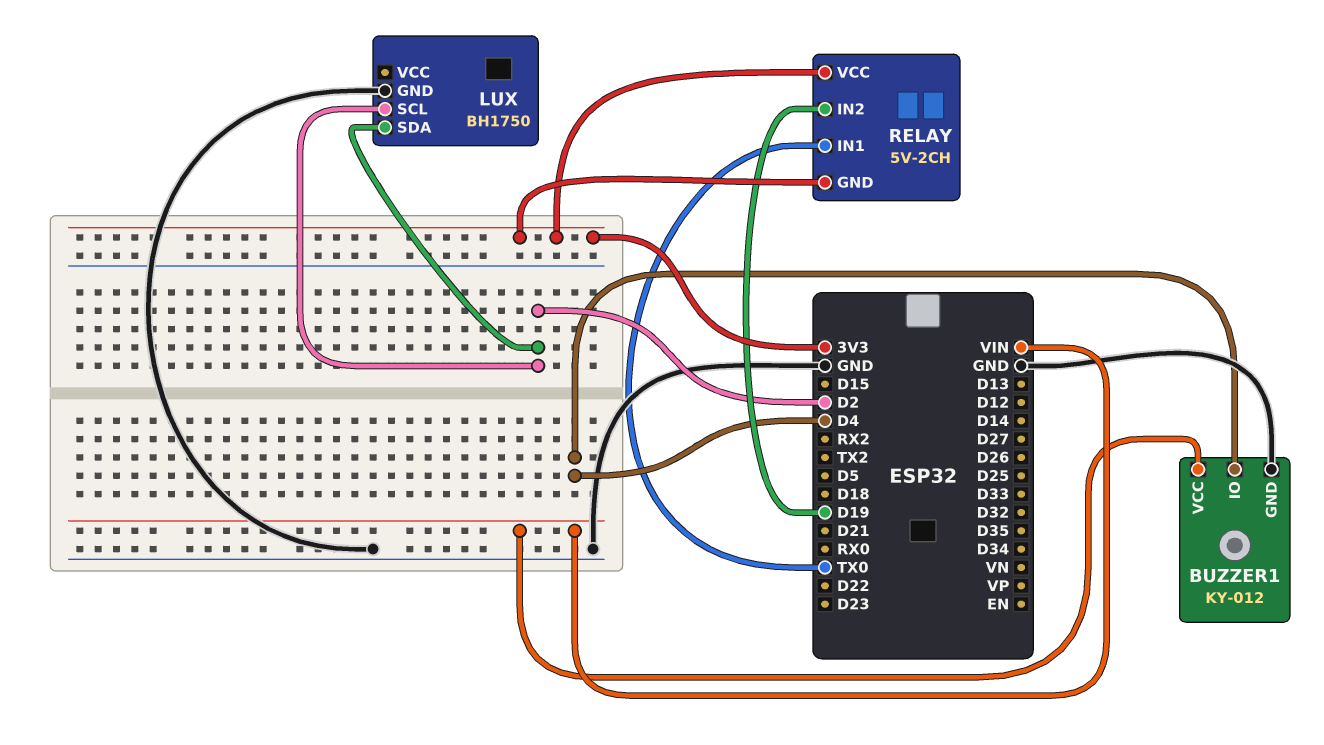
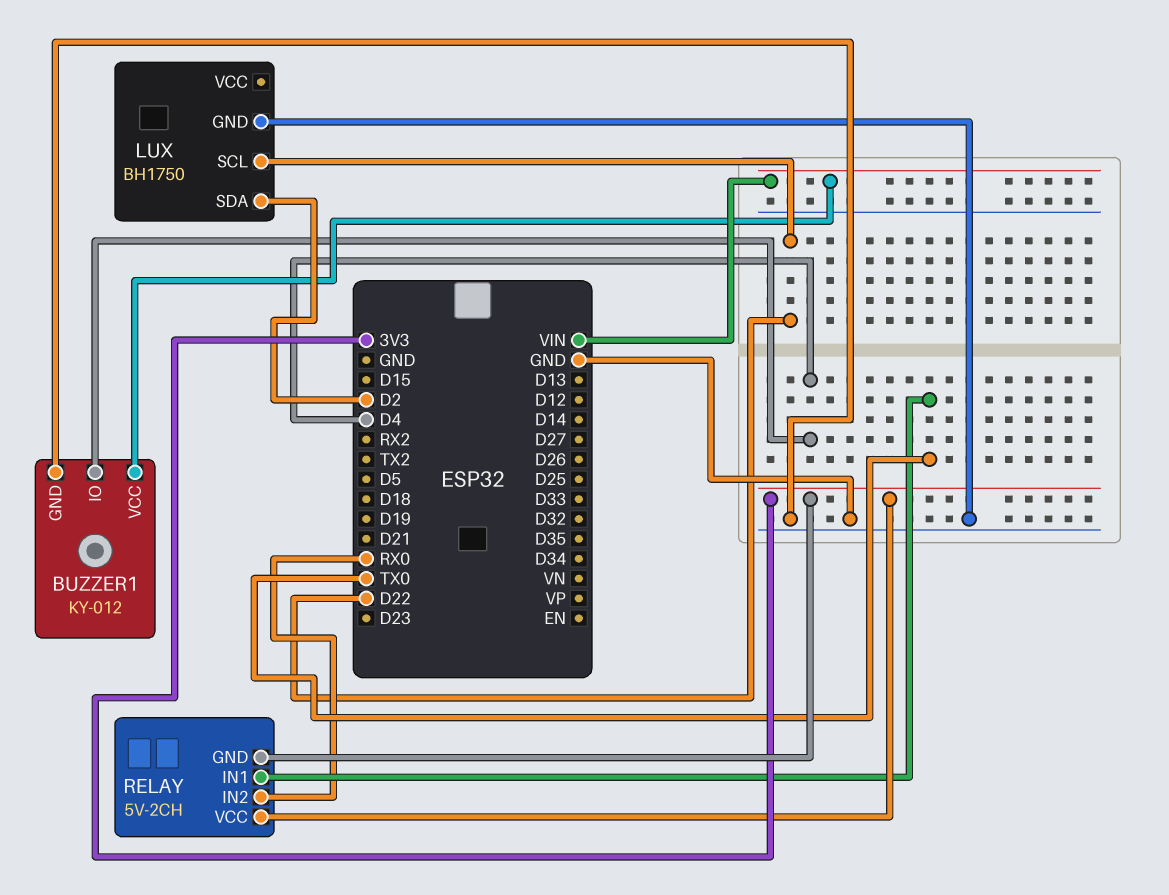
LUX pin SCL: D2 -> D22
RELAY pin IN2: D19 -> RX0

